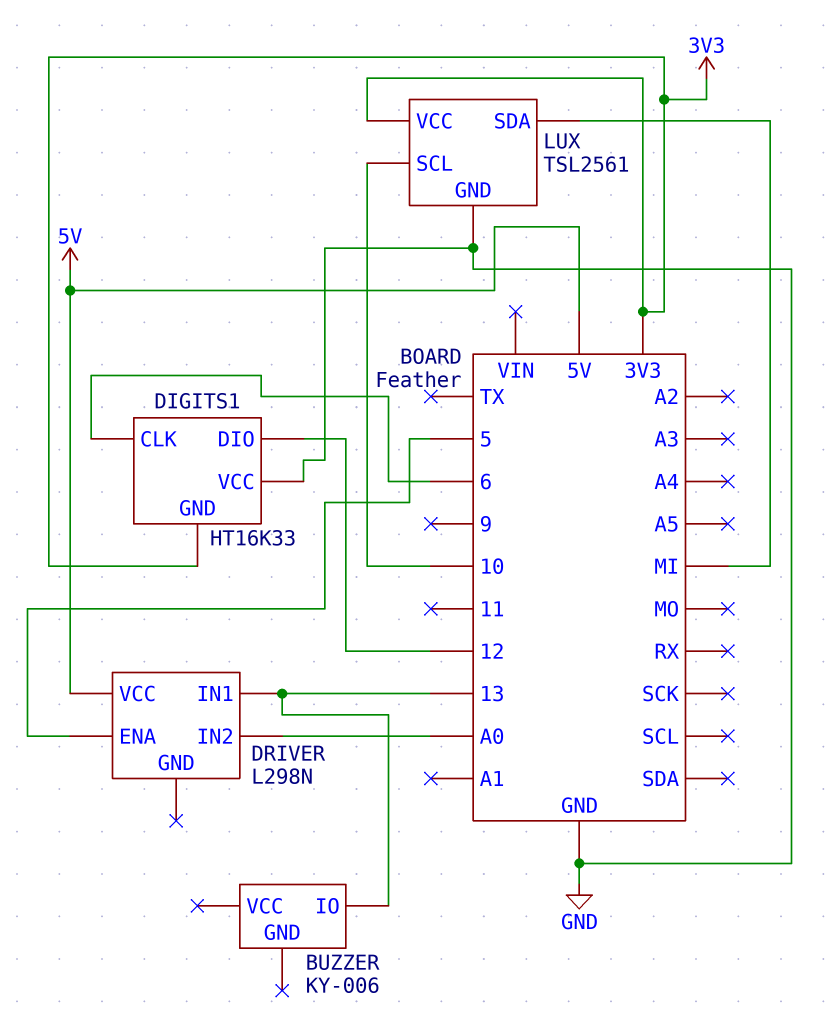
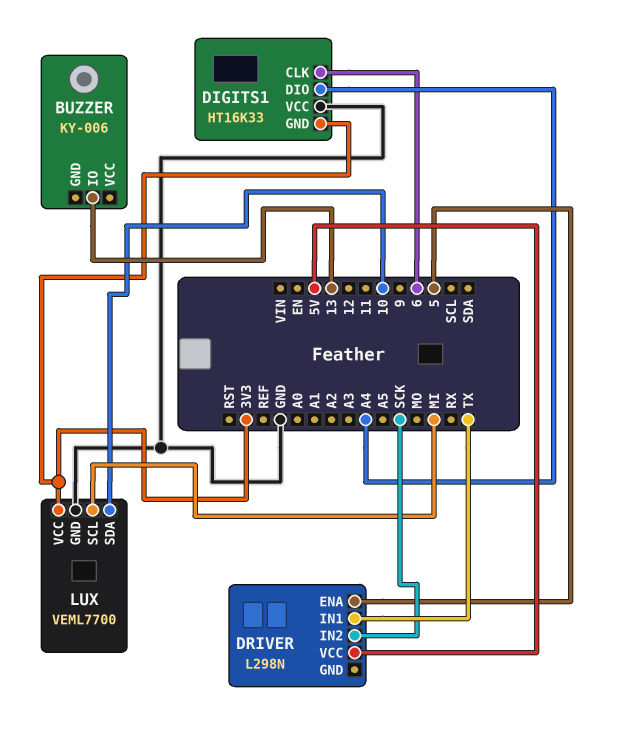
DIGITS1 pin DIO: 12 -> A4
DRIVER pin IN1: 13 -> TX
DRIVER pin IN2: A0 -> SCK
LUX: TSL2561 -> VEML7700
LUX pin SCL: 10 -> MI
LUX pin SDA: MI -> 10

